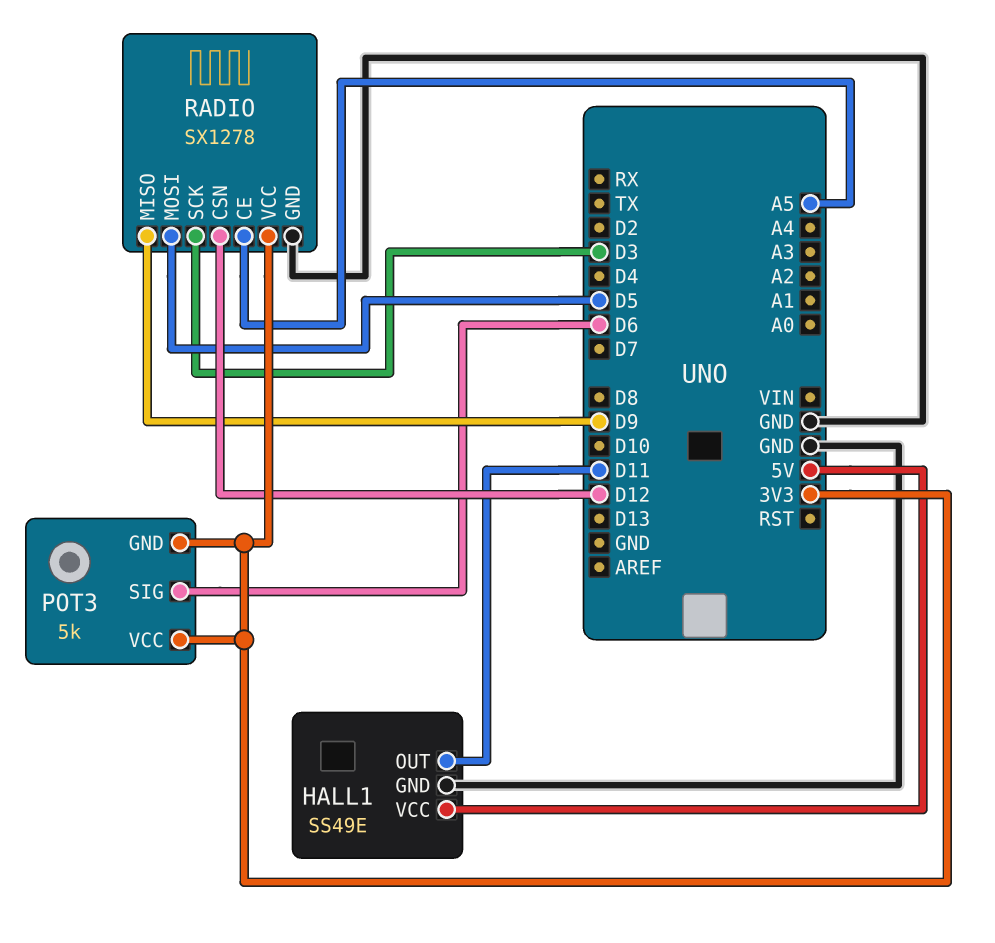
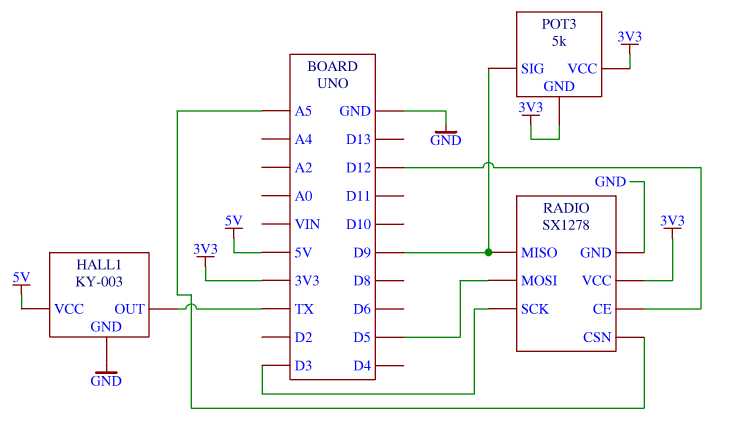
HALL1: SS49E -> KY-003
HALL1 pin OUT: D11 -> TX
POT3 pin SIG: D6 -> D9
RADIO pin CE: A5 -> D12
RADIO pin CSN: D12 -> A5

